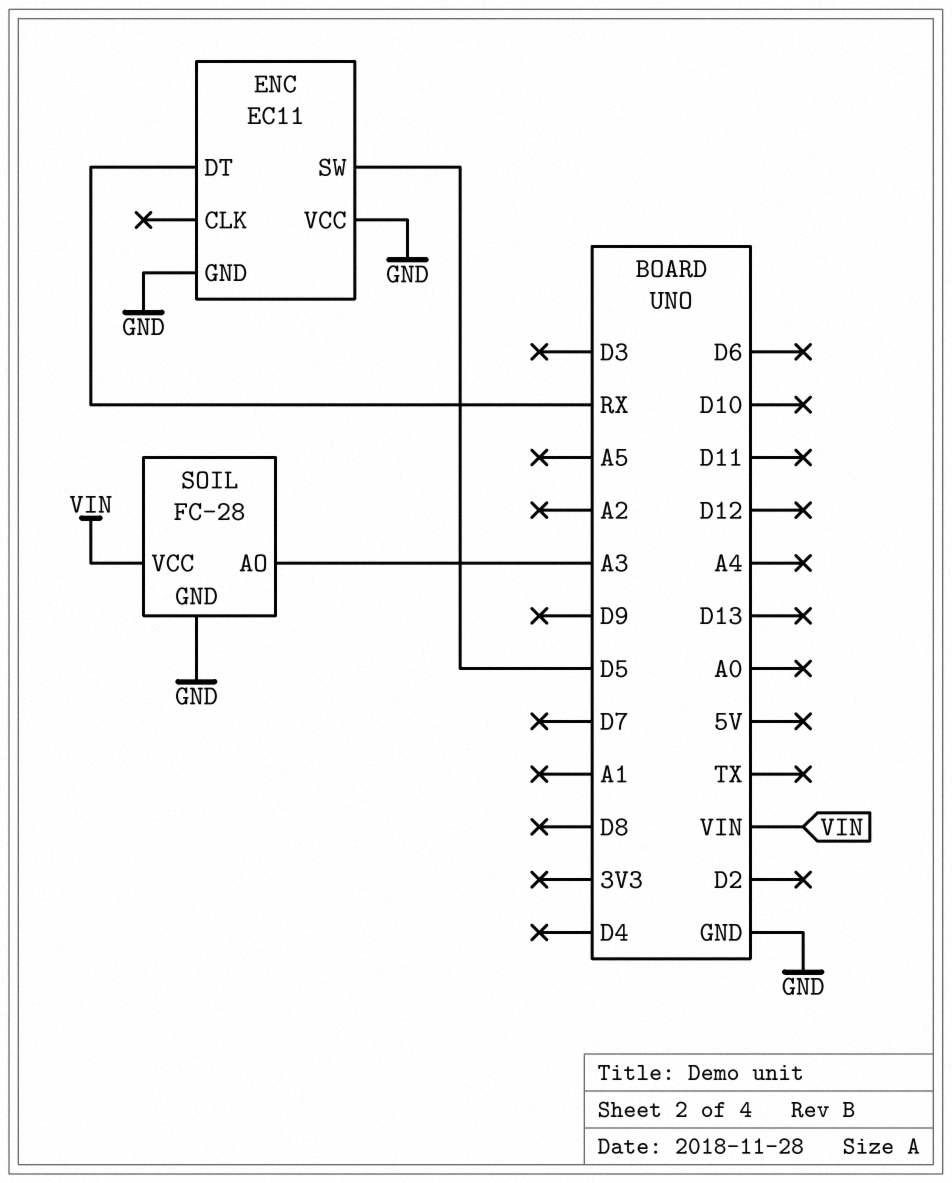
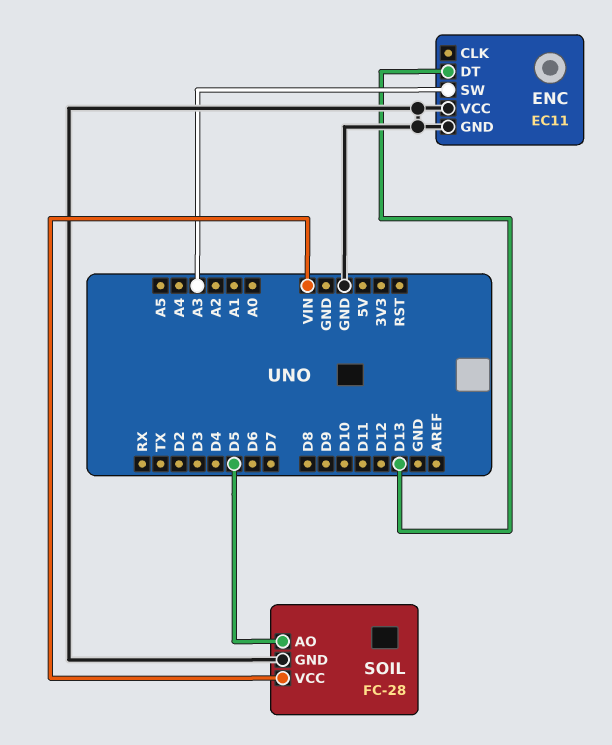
ENC pin DT: RX -> D13
ENC pin SW: D5 -> A3
SOIL pin AO: A3 -> D5

